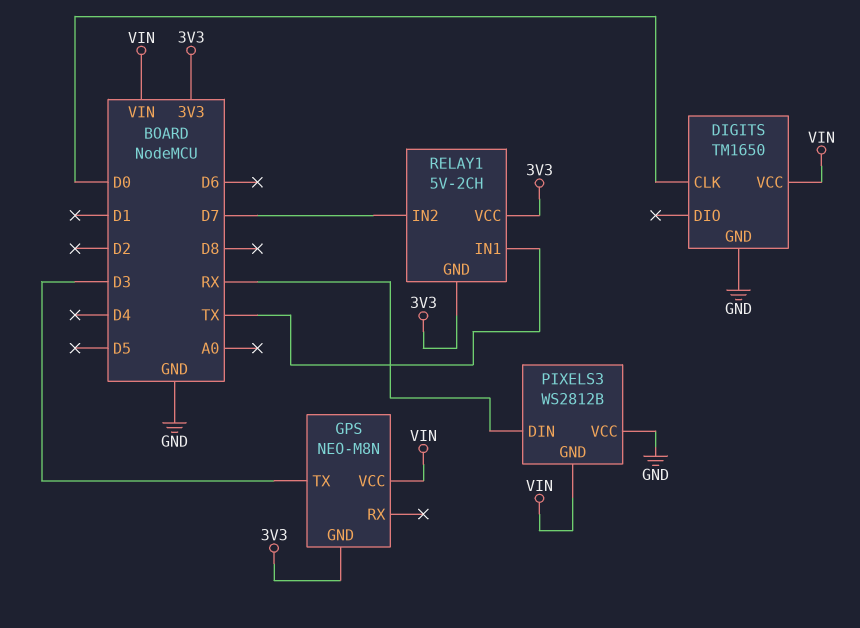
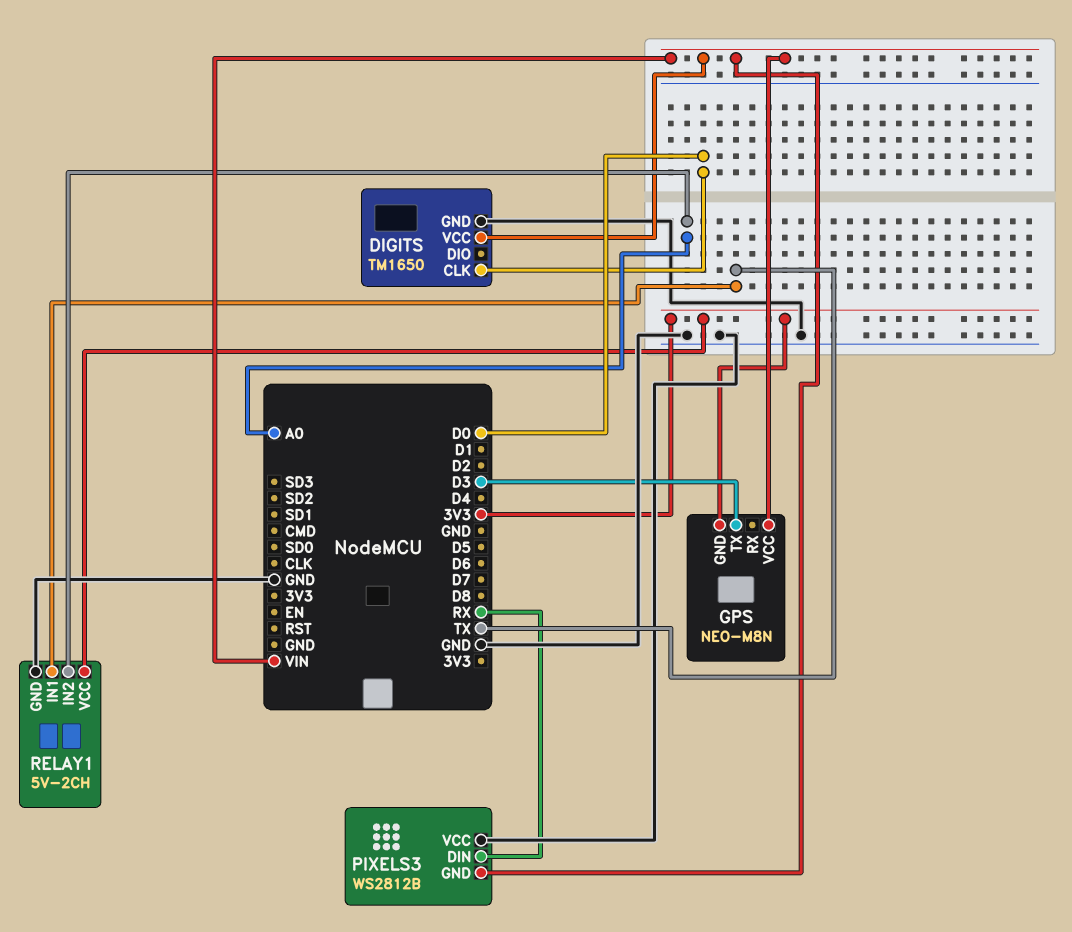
RELAY1 pin GND: 3V3 -> GND
RELAY1 pin IN2: D7 -> A0

